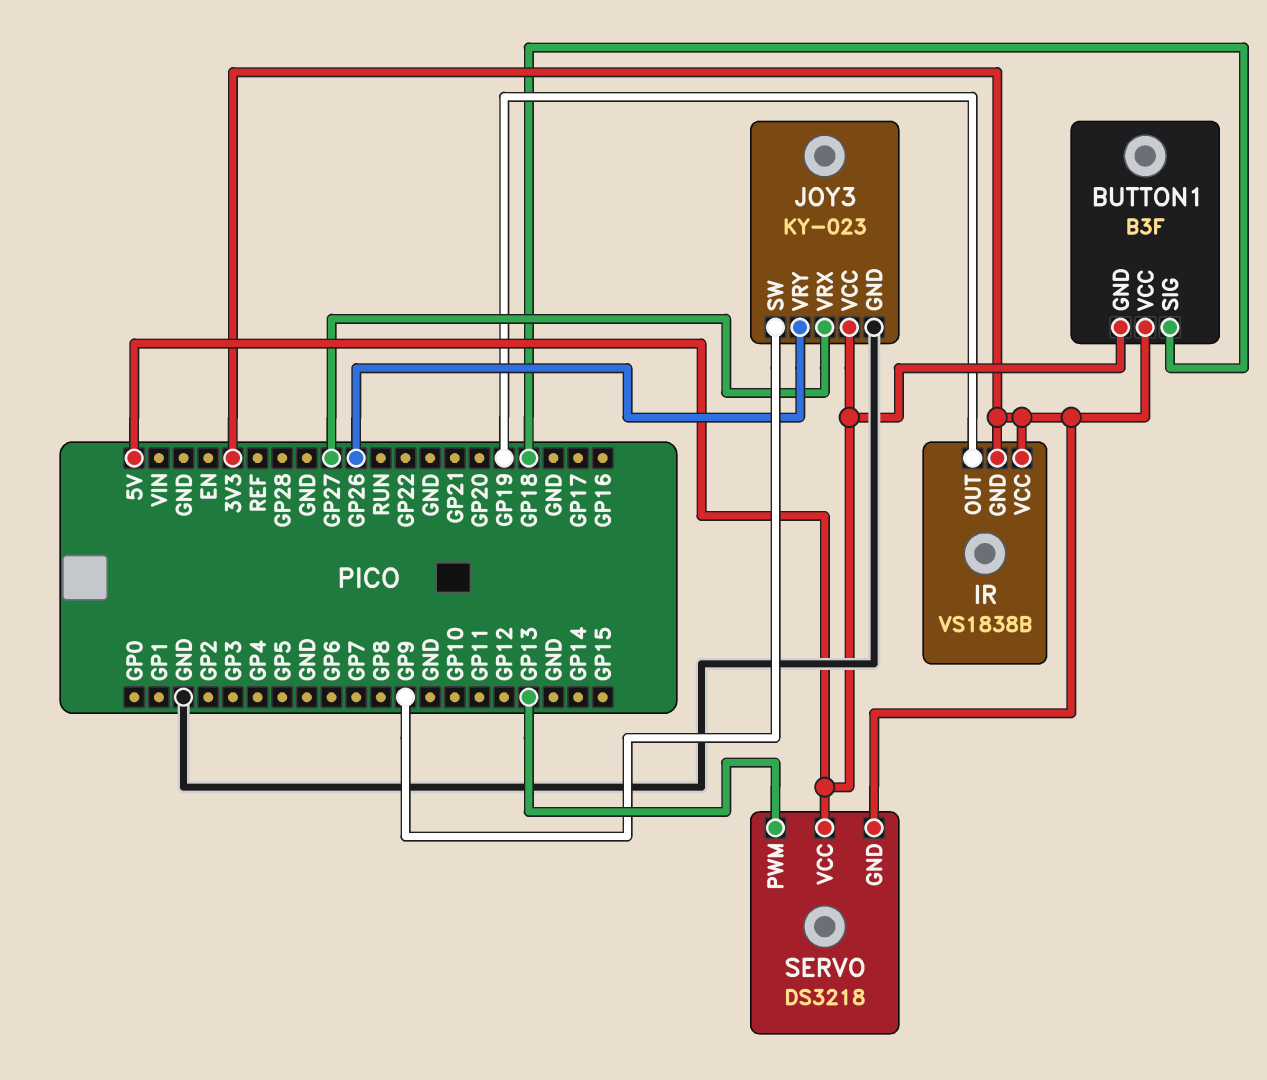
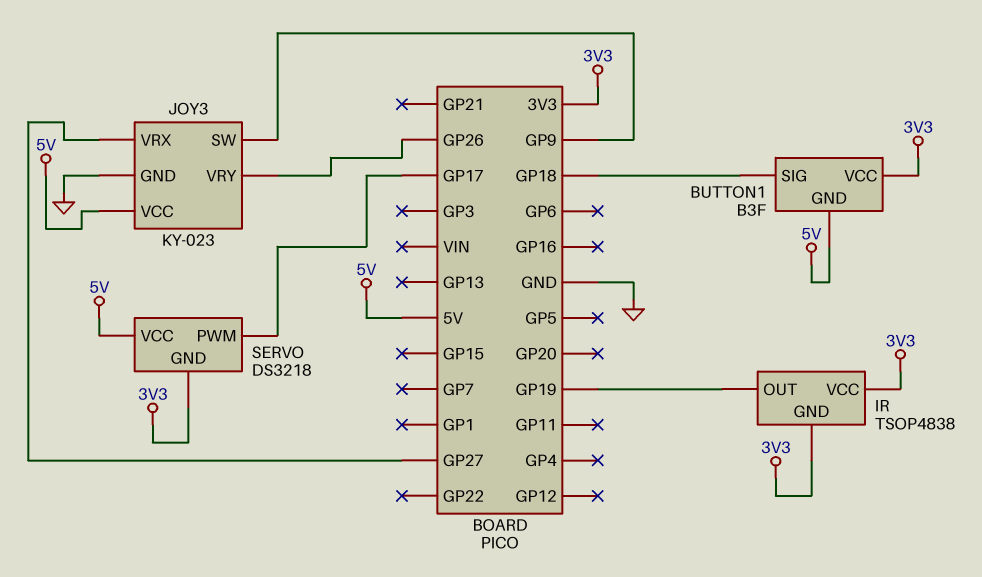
IR: VS1838B -> TSOP4838
SERVO pin PWM: GP13 -> GP17

